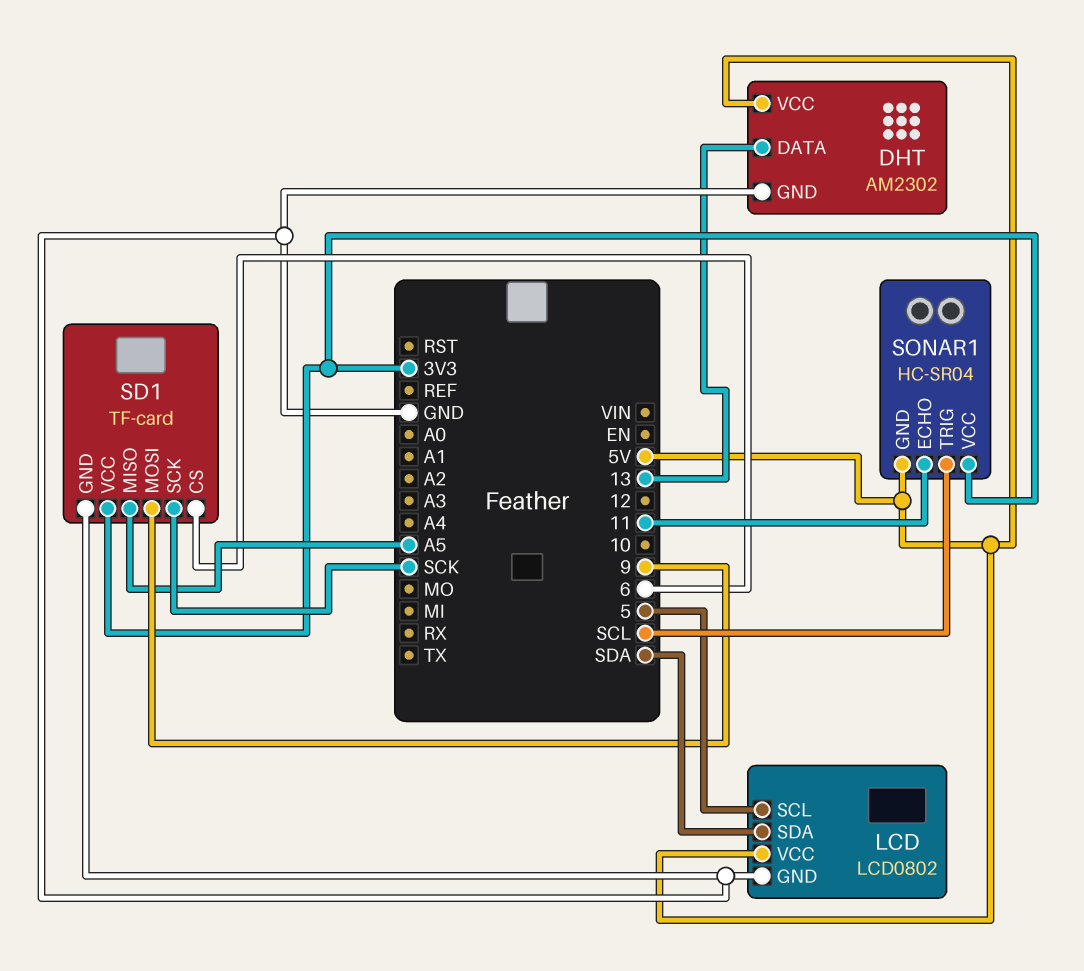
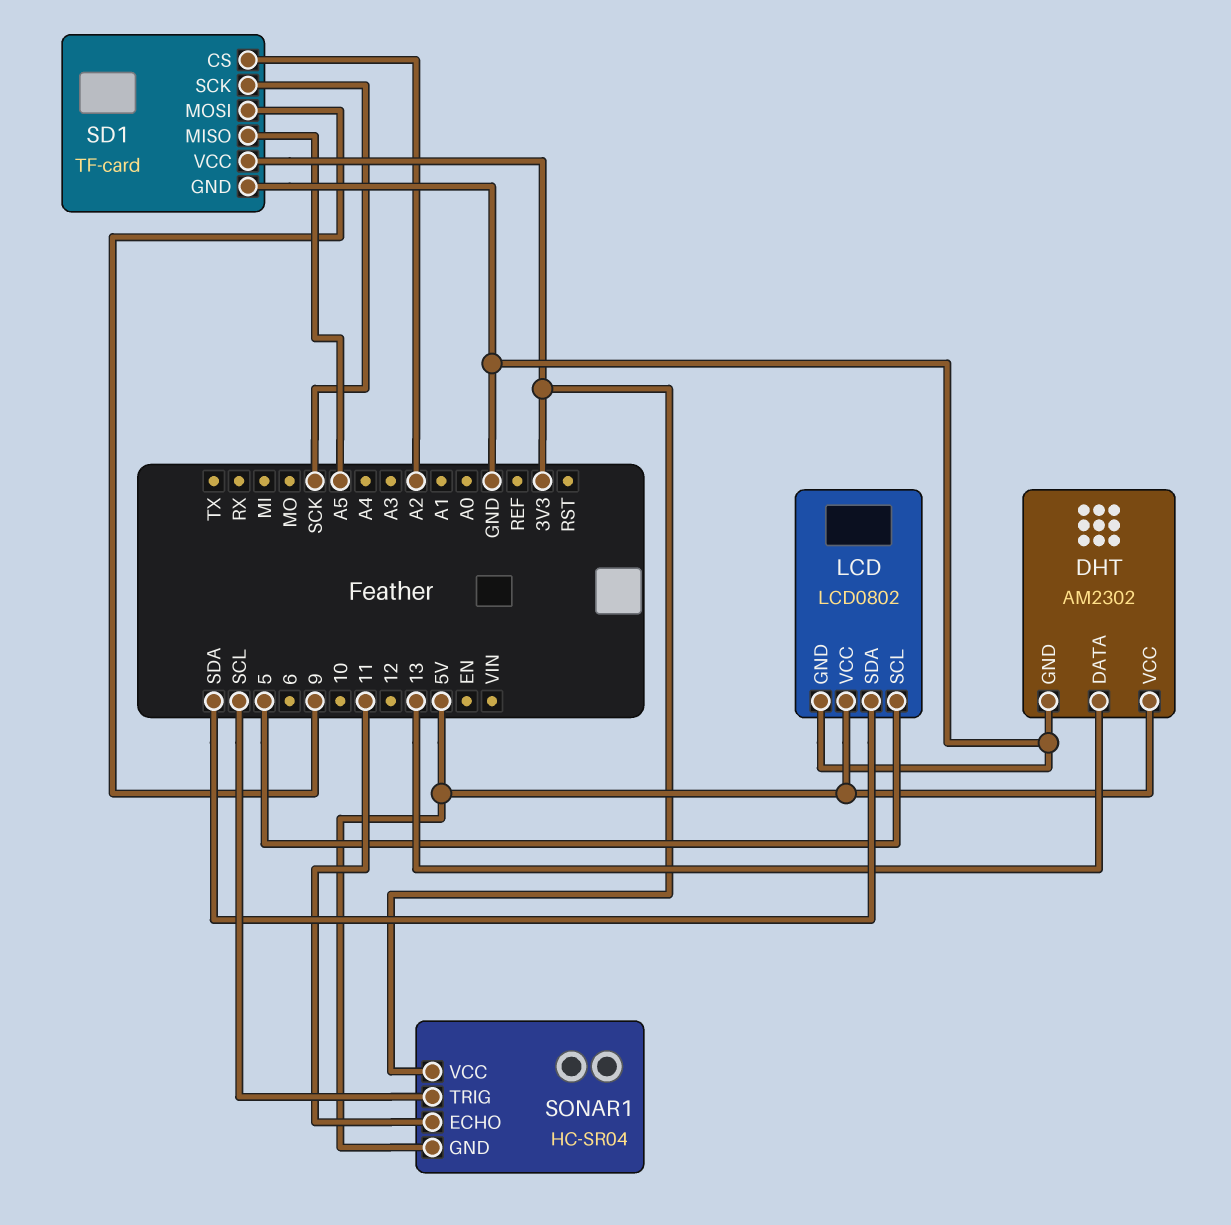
SD1 pin CS: 6 -> A2

